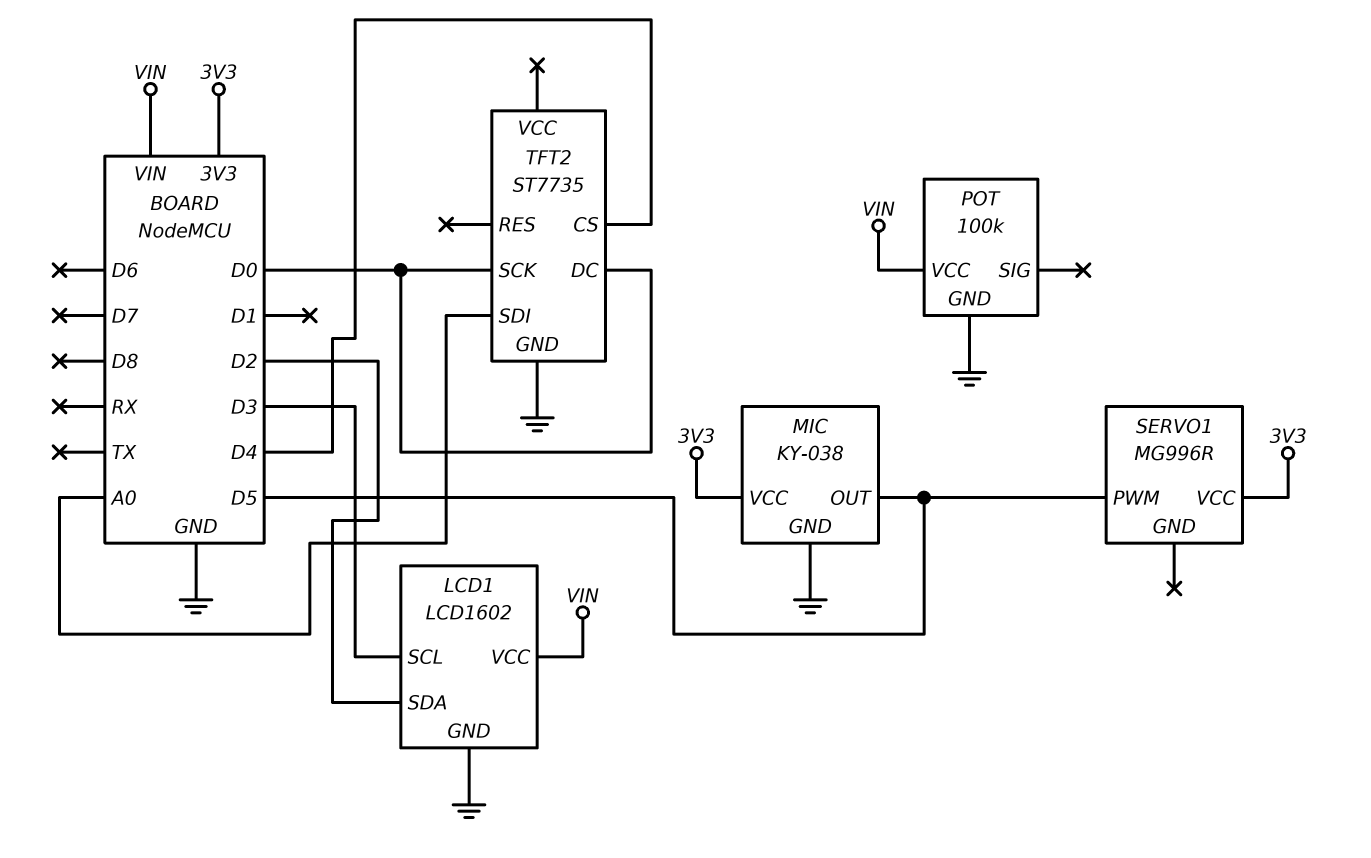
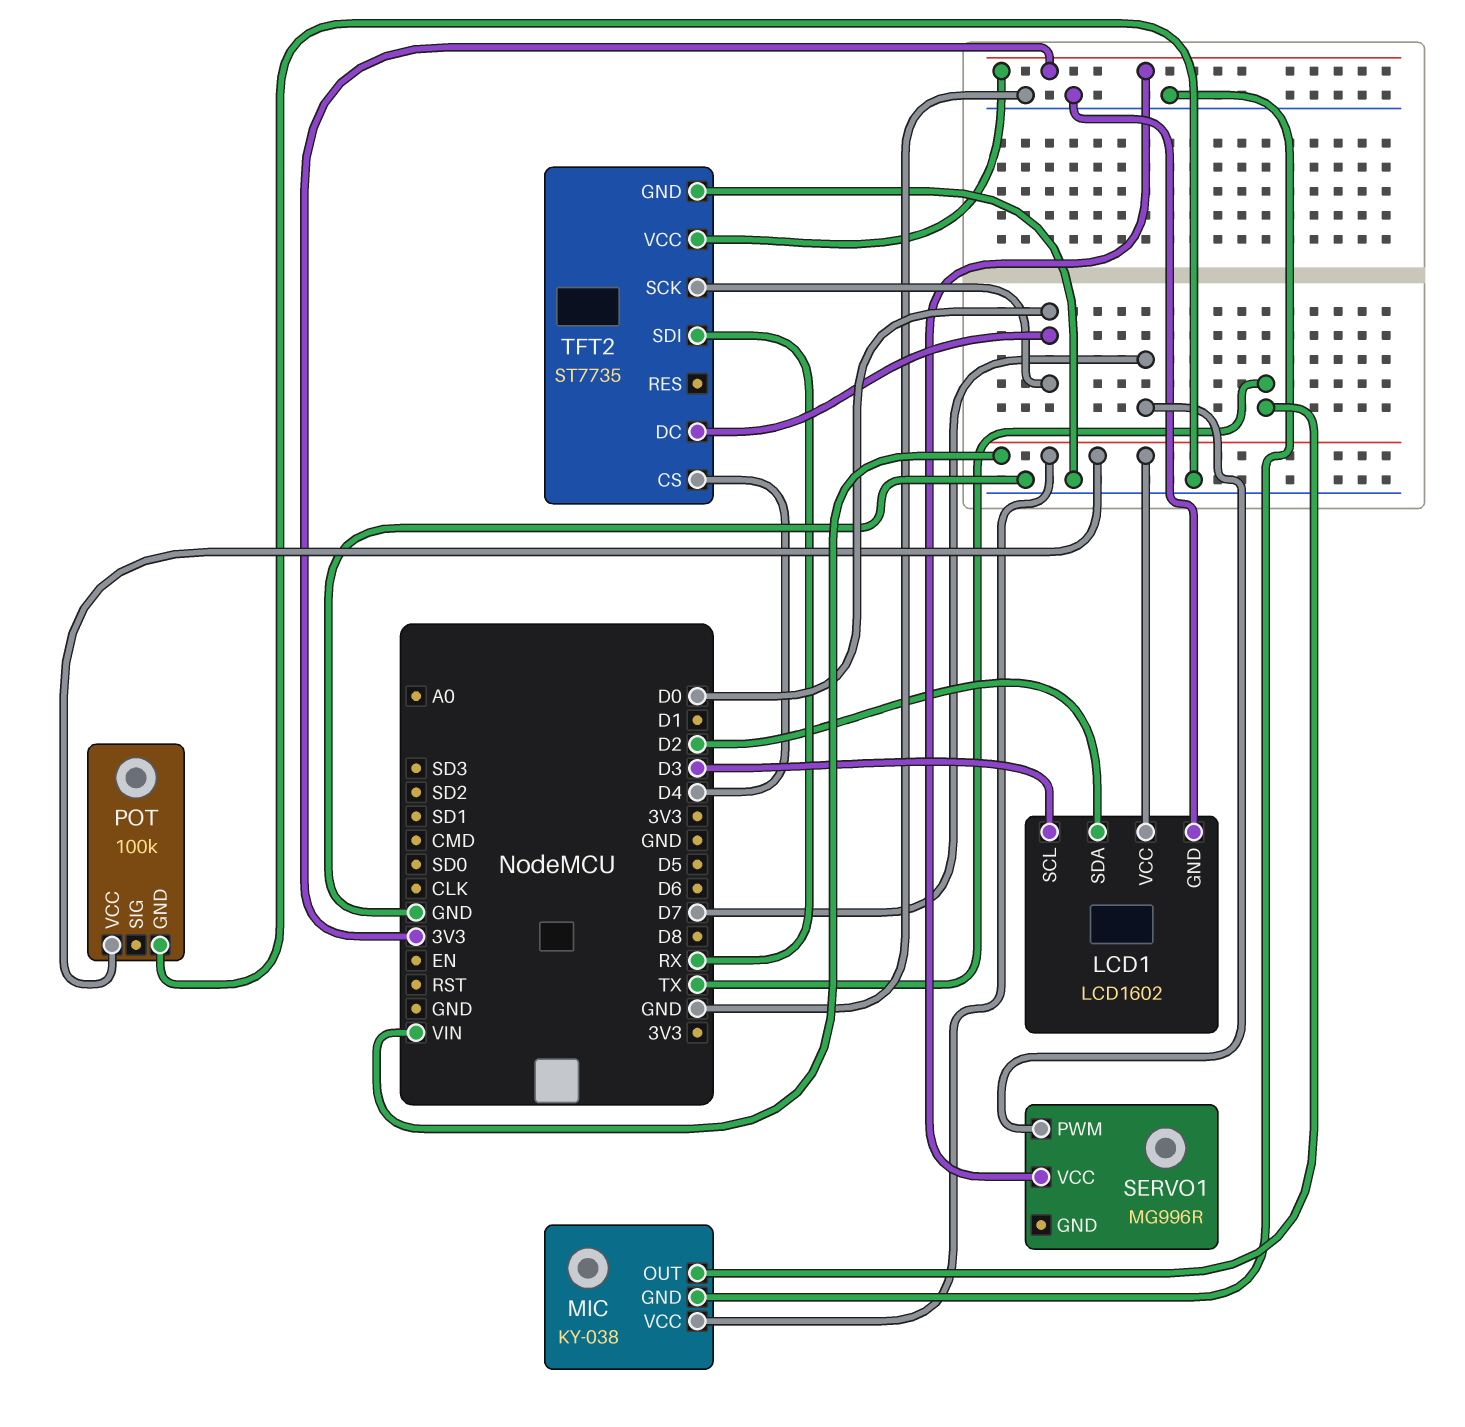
MIC pin OUT: D5 -> TX
MIC pin VCC: 3V3 -> VIN
SERVO1 pin PWM: D5 -> D7
TFT2 pin SDI: A0 -> RX
TFT2 pin VCC: none -> 3V3

